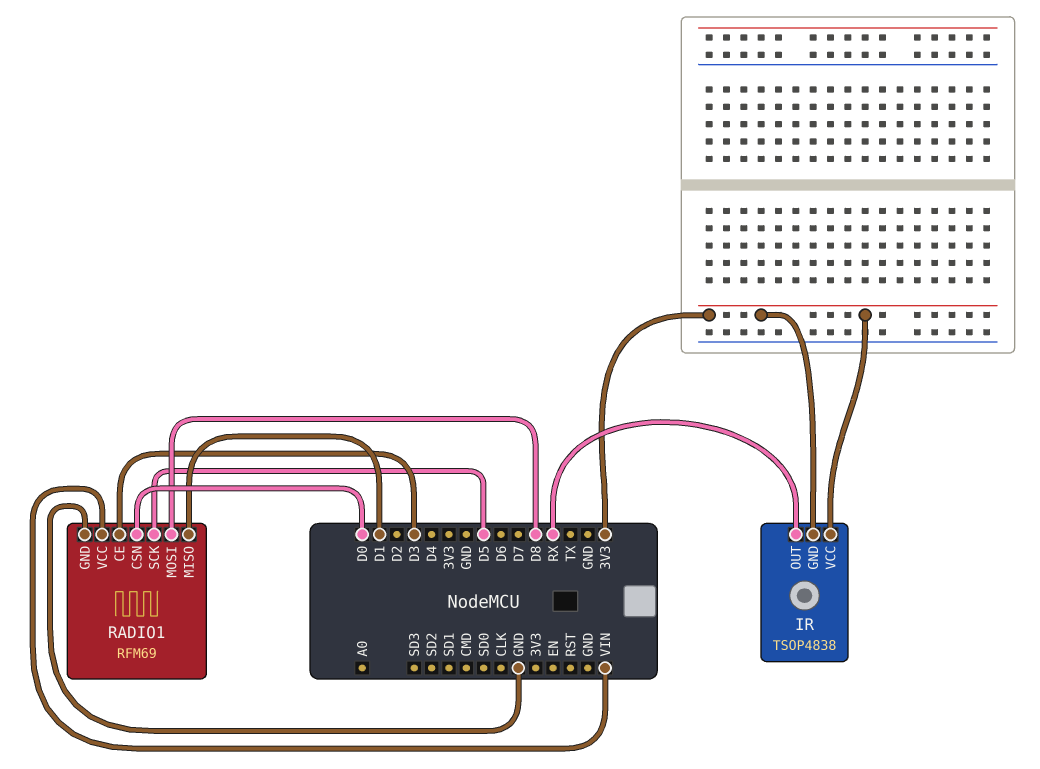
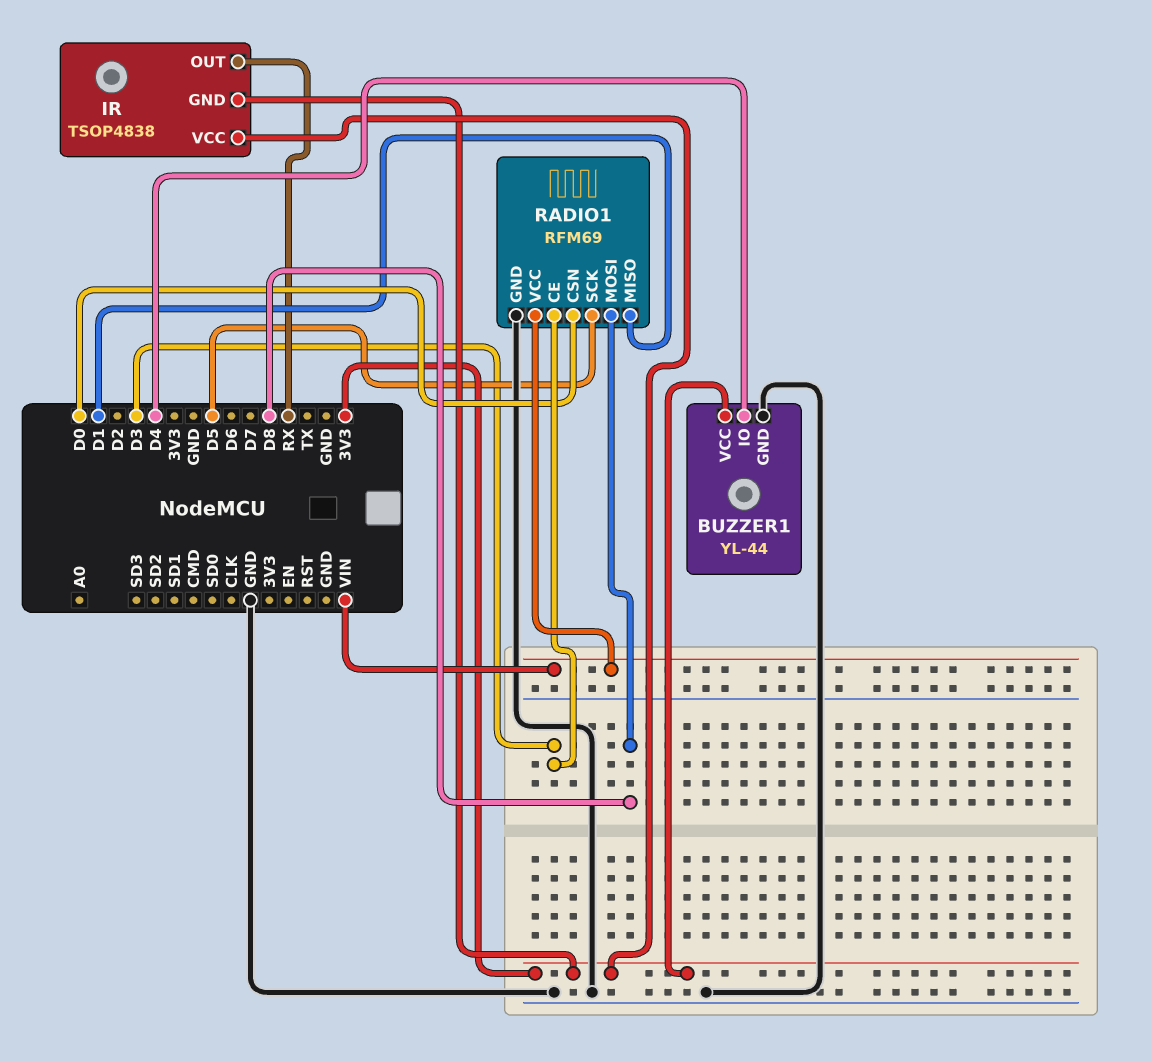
BUZZER1: none -> YL-44
BUZZER1 pin GND: none -> GND
BUZZER1 pin IO: none -> D4
BUZZER1 pin VCC: none -> 3V3

